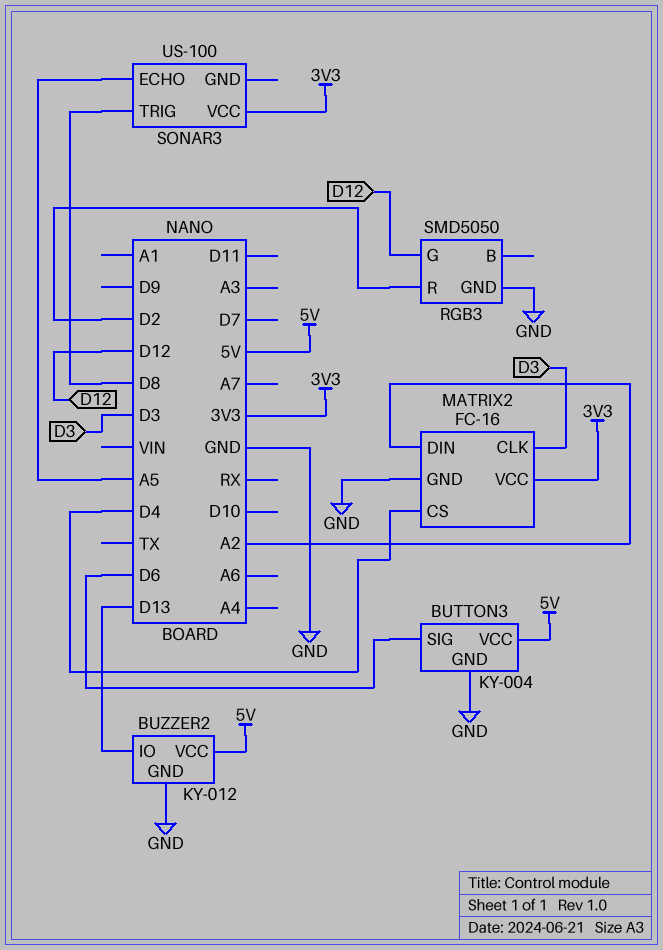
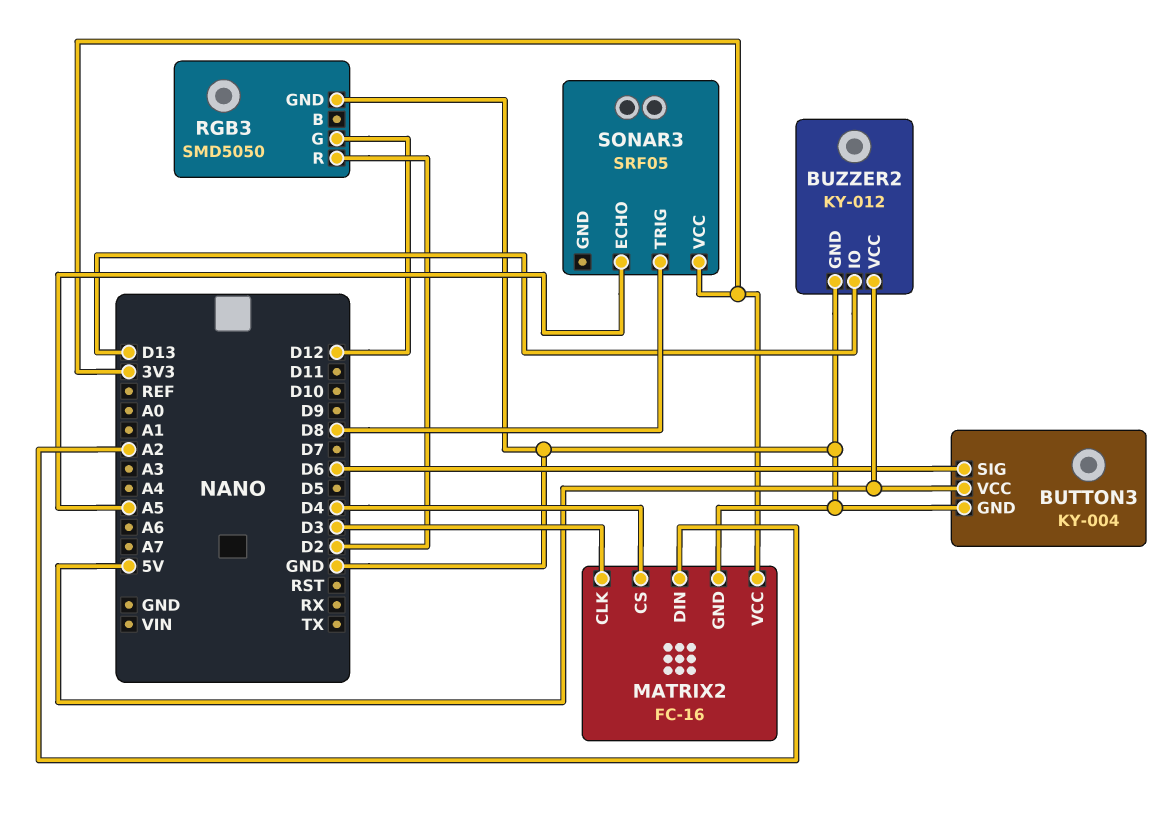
SONAR3: US-100 -> SRF05

